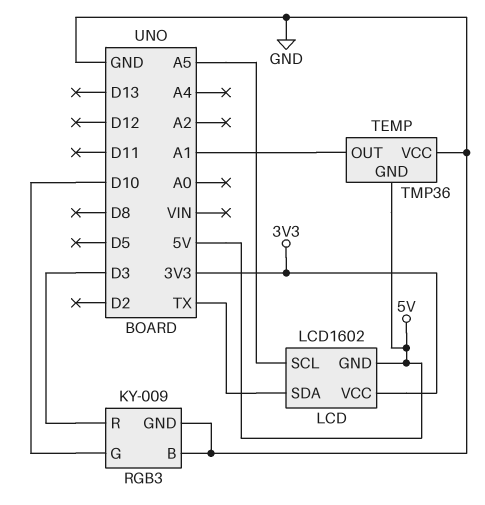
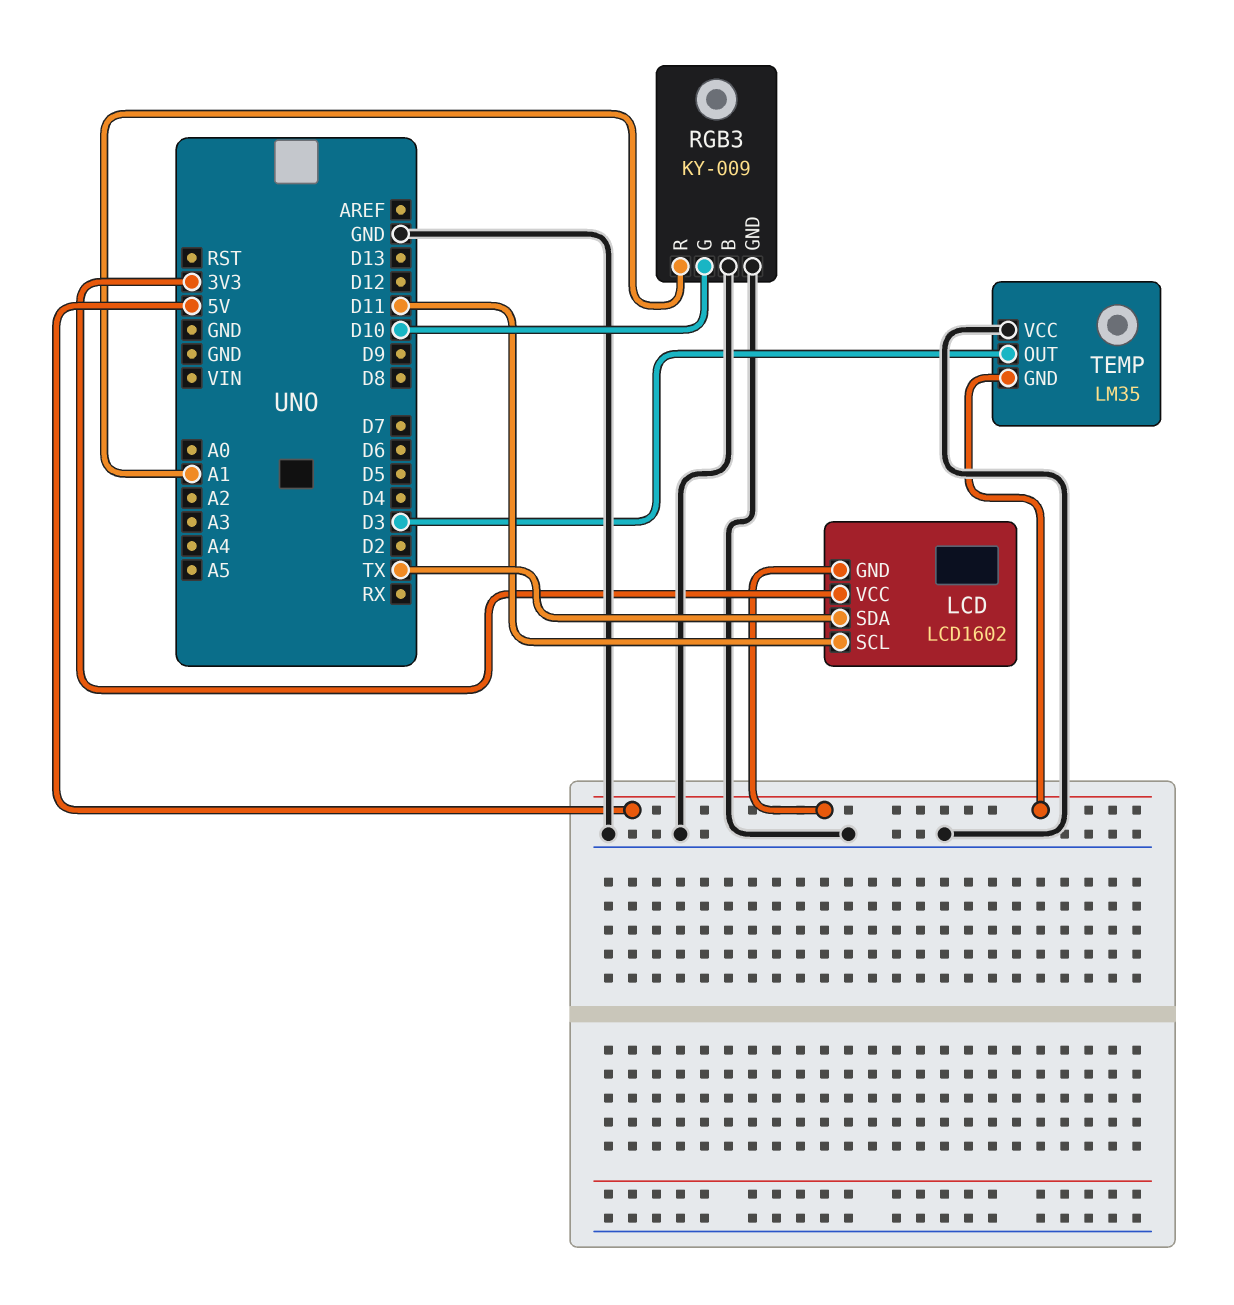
LCD pin SCL: A5 -> D11
RGB3 pin R: D3 -> A1
TEMP: TMP36 -> LM35
TEMP pin OUT: A1 -> D3

